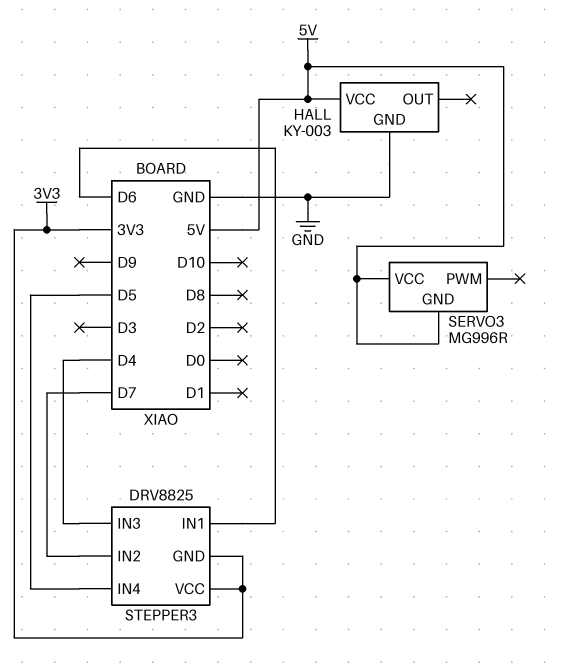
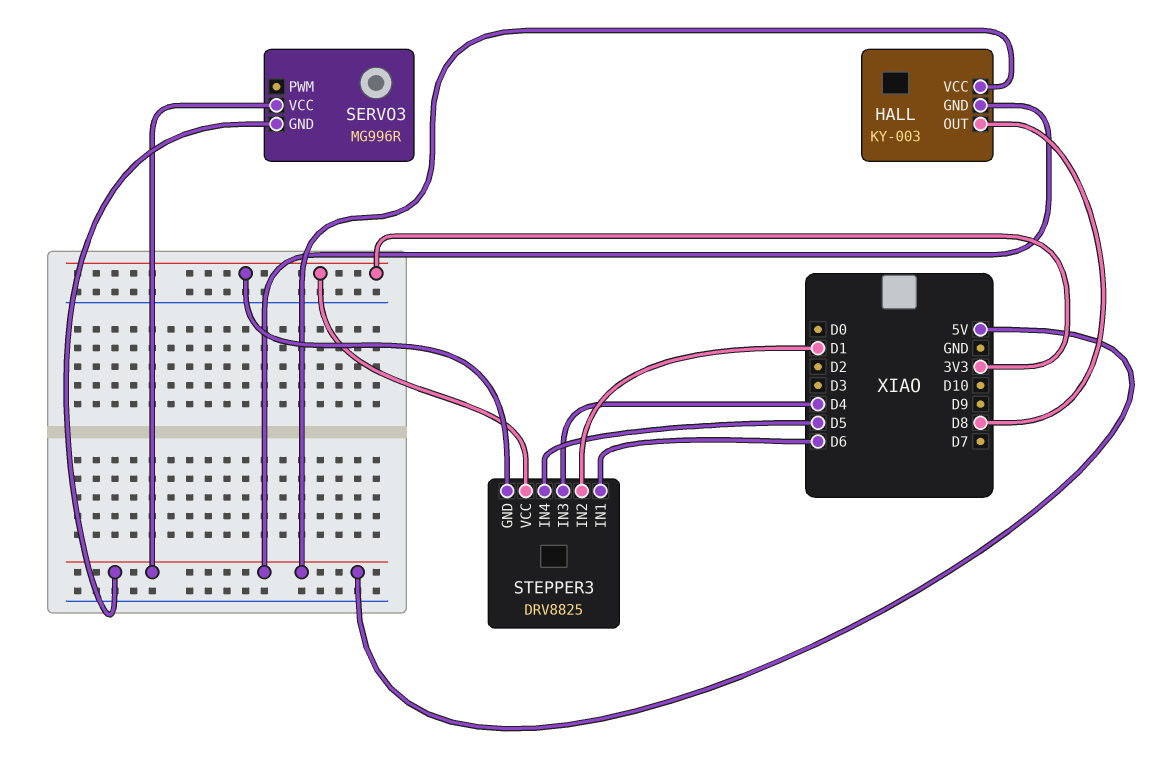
HALL pin GND: GND -> 5V
HALL pin OUT: none -> D8
STEPPER3 pin IN2: D7 -> D1

